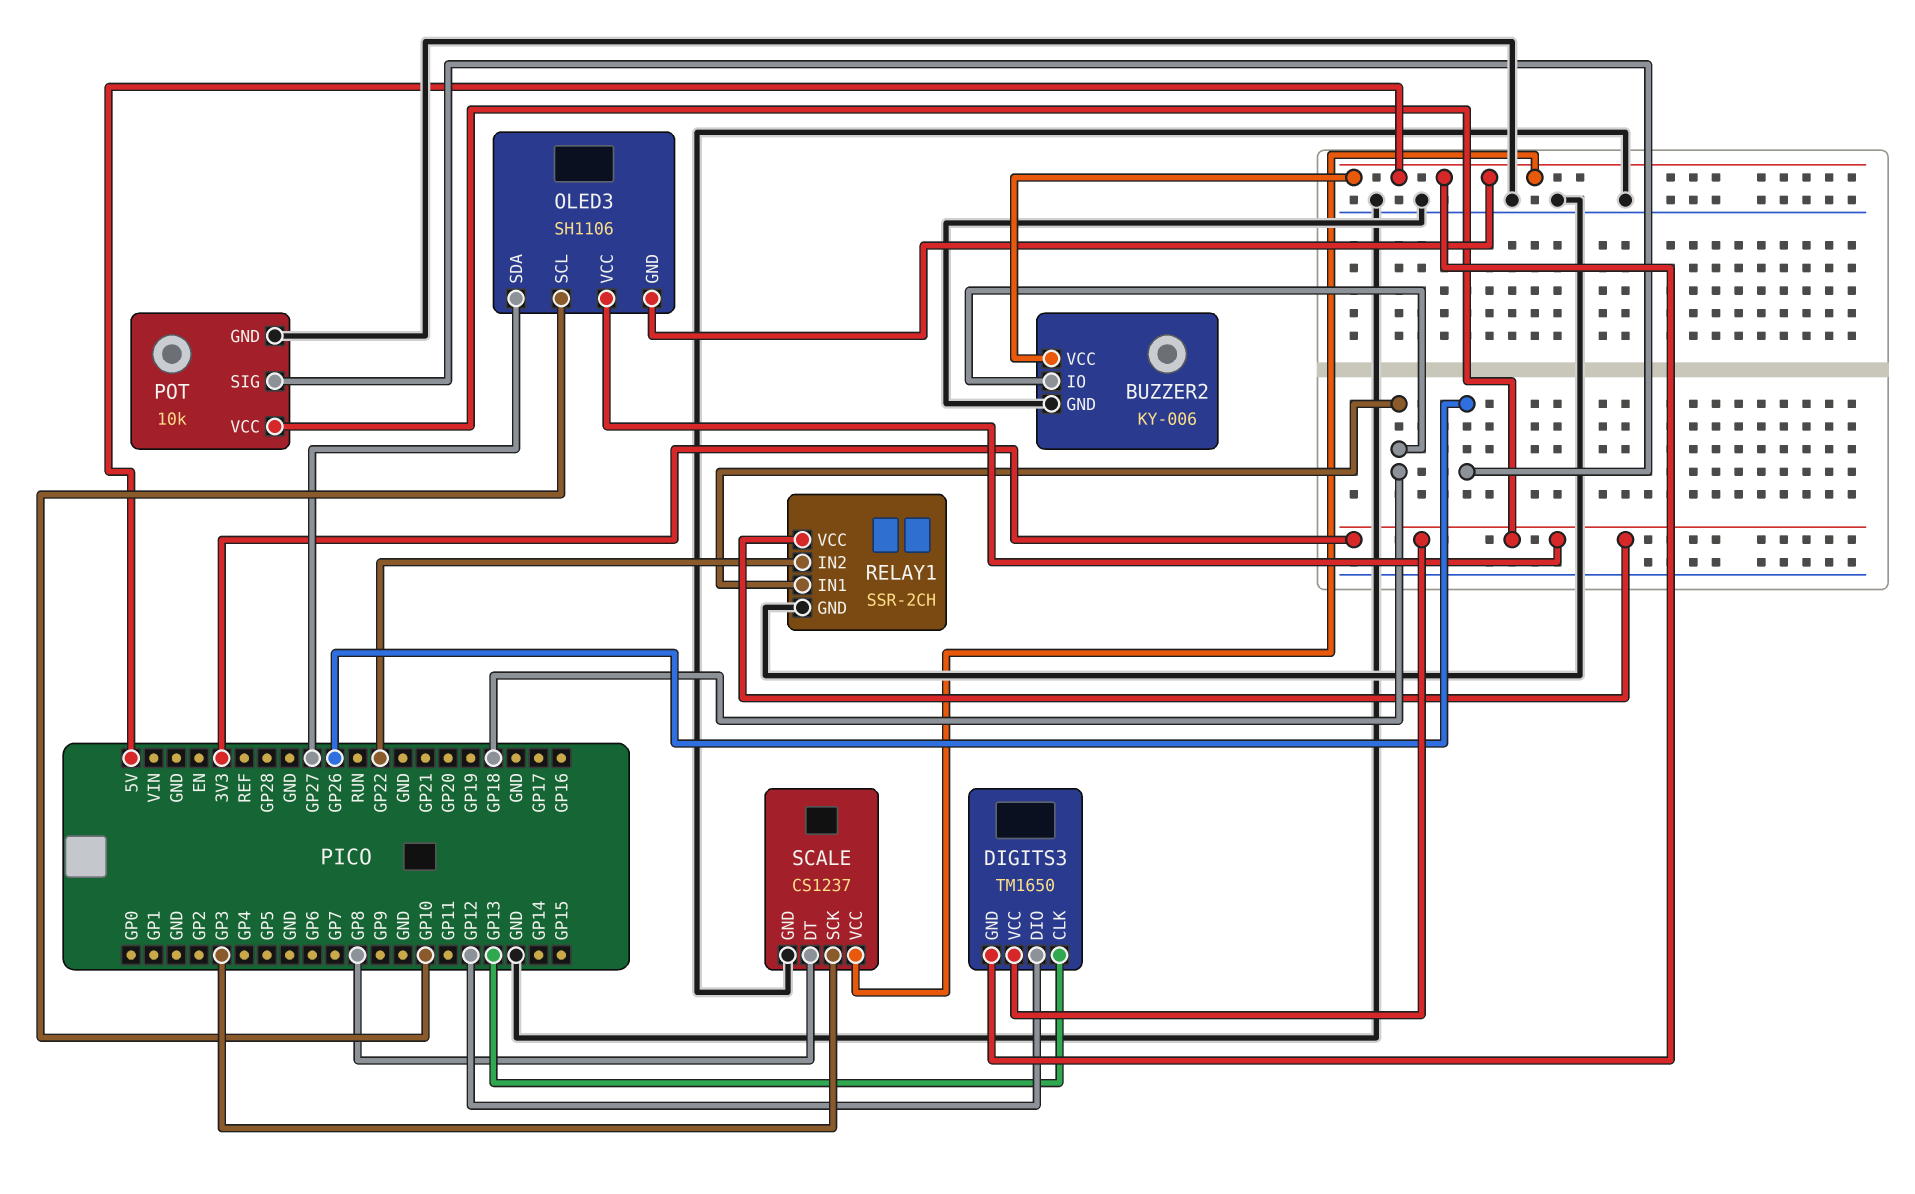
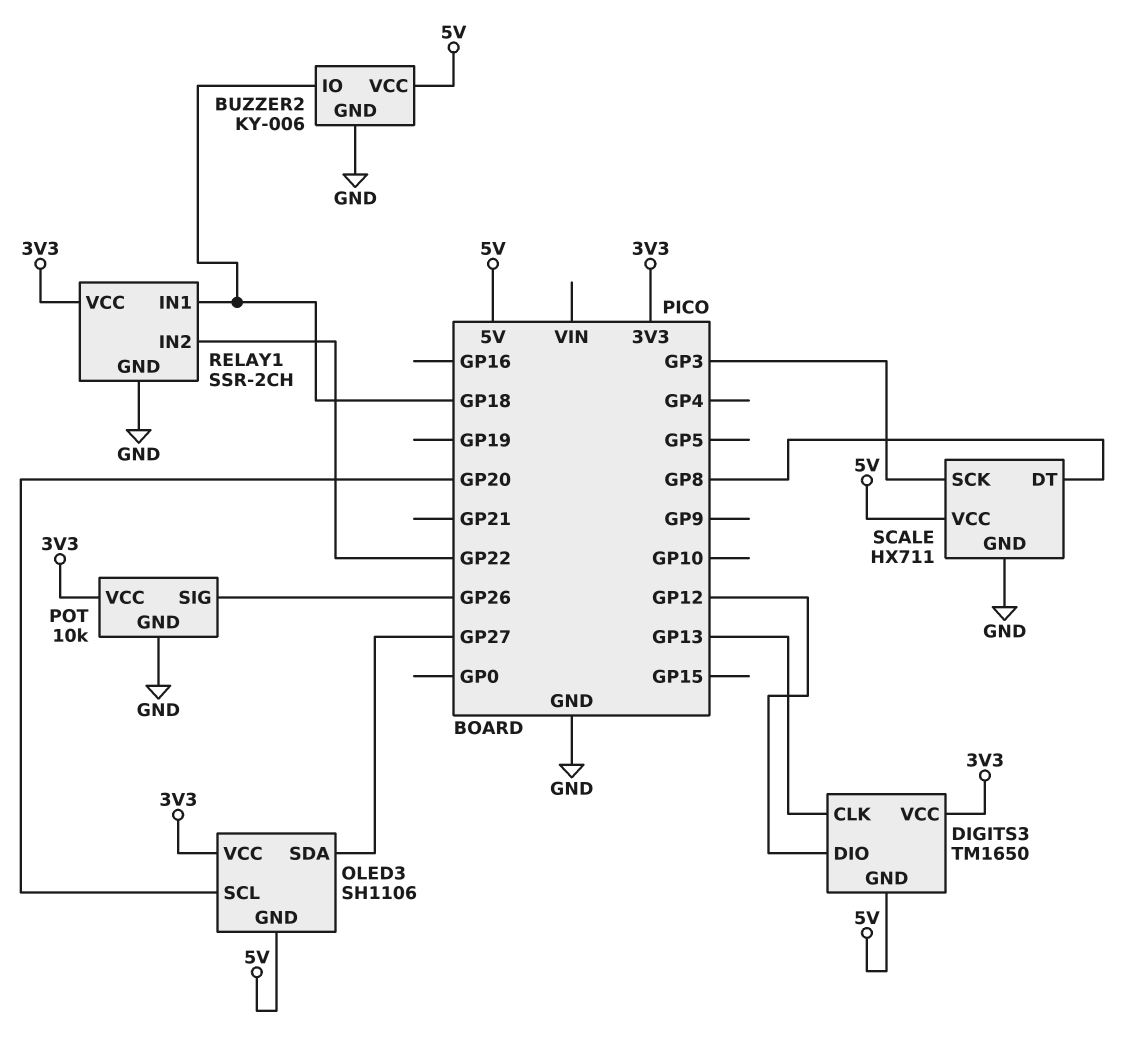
OLED3 pin SCL: GP10 -> GP20
SCALE: CS1237 -> HX711

